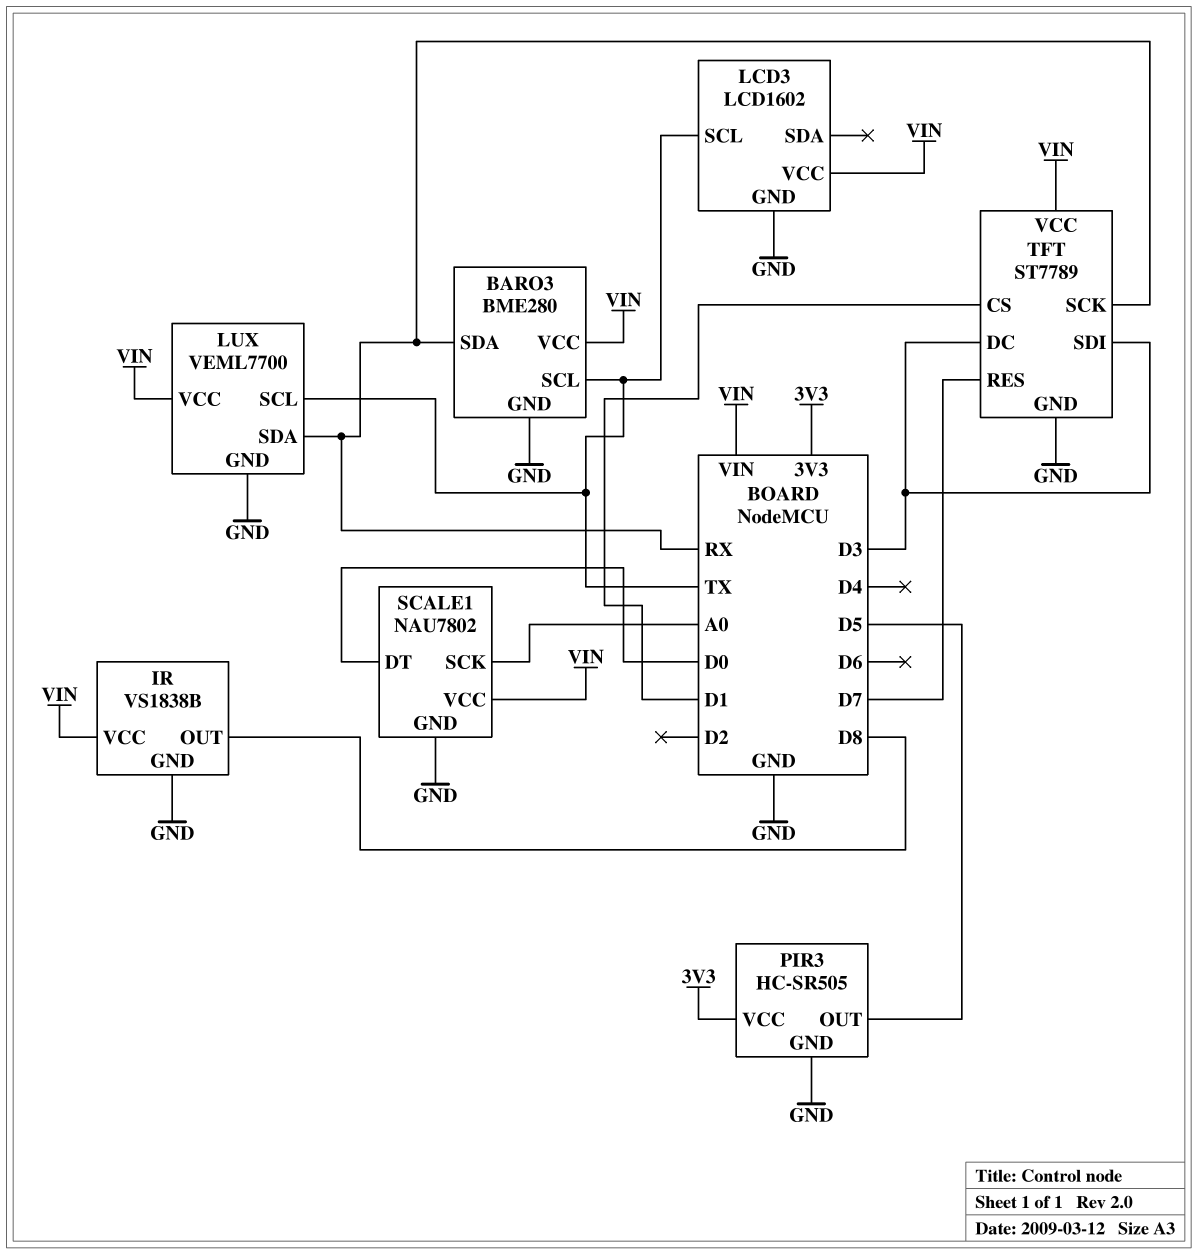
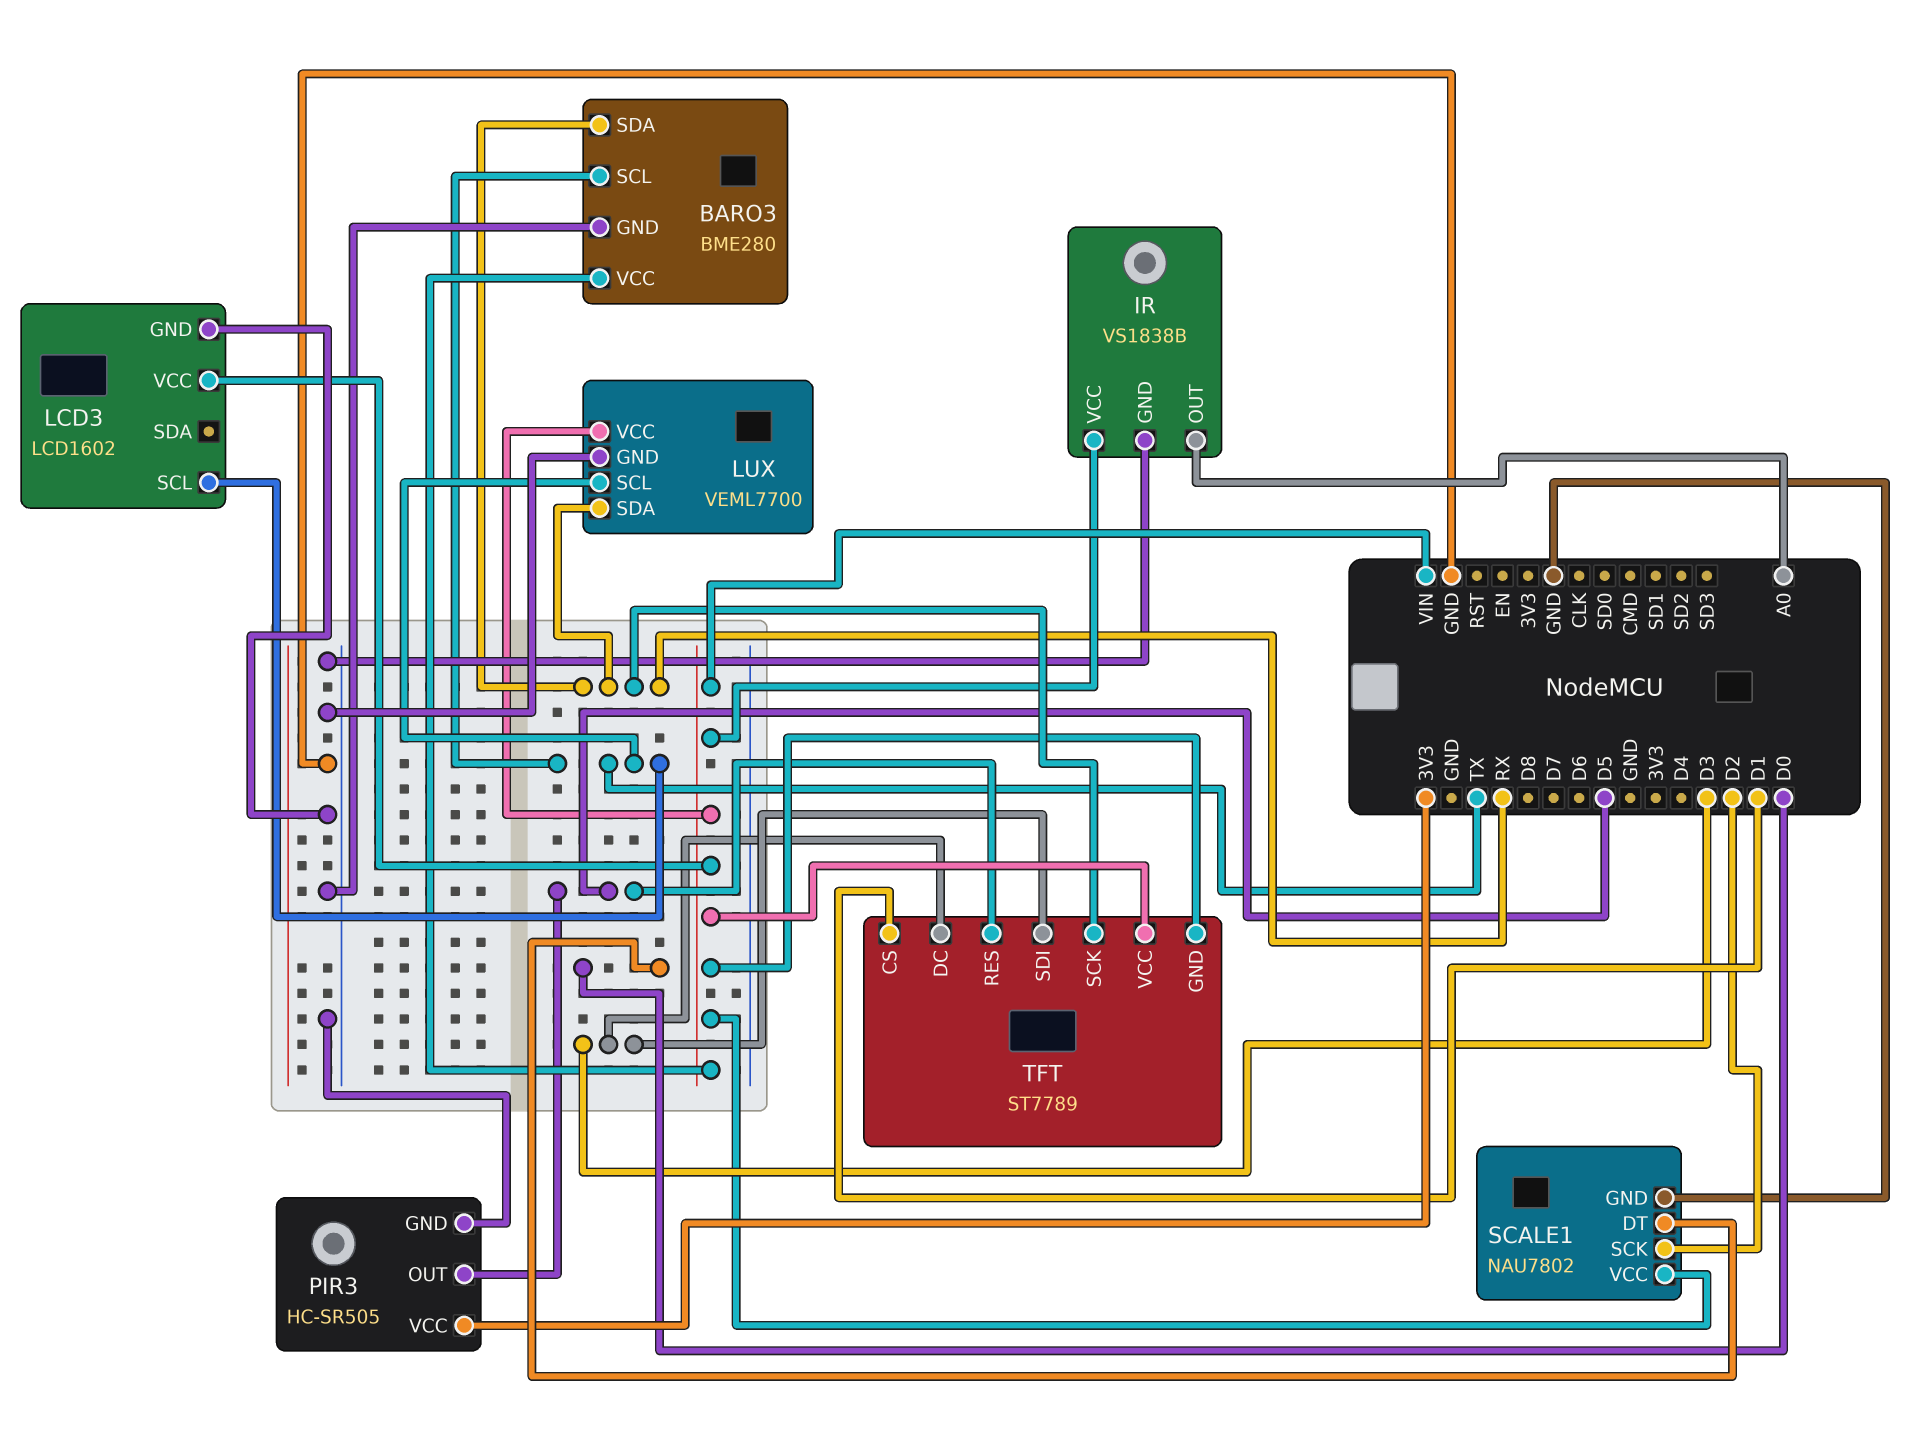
IR pin OUT: D8 -> A0
SCALE1 pin SCK: A0 -> D2
TFT pin GND: GND -> VIN
TFT pin RES: D7 -> D5

